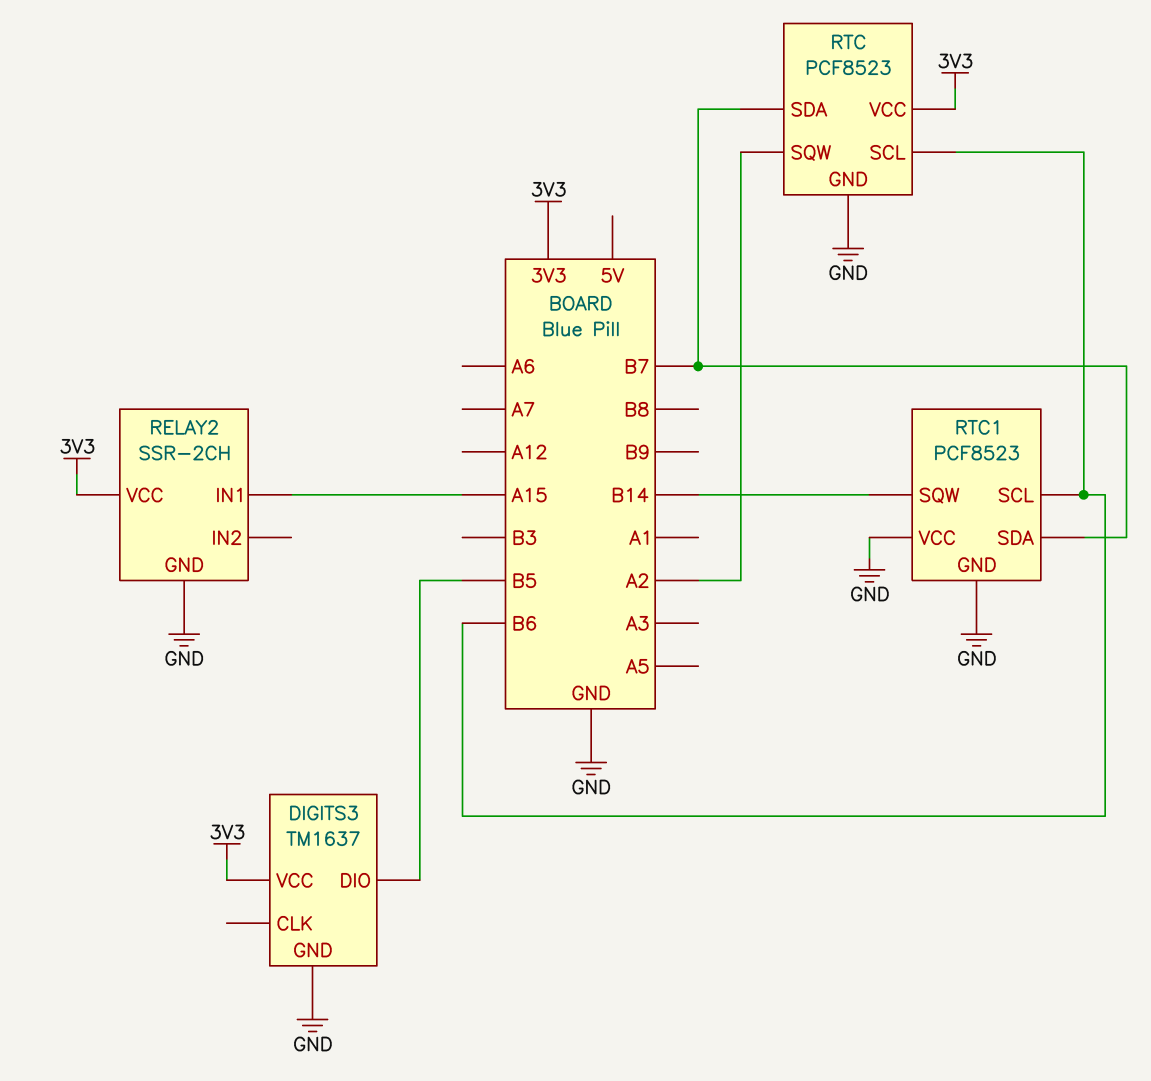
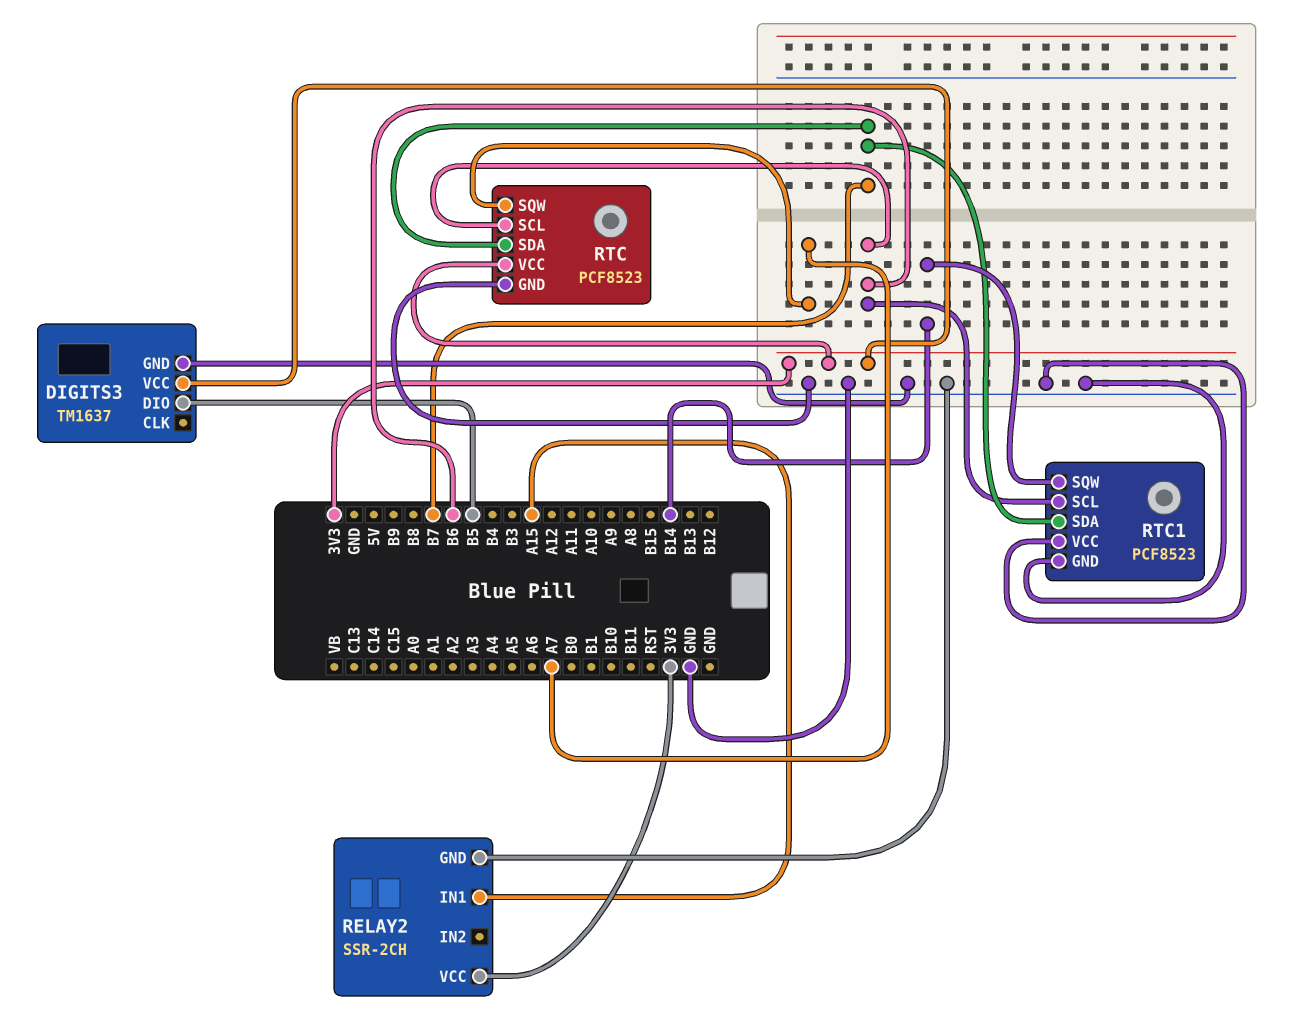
RTC pin SQW: A2 -> A7

